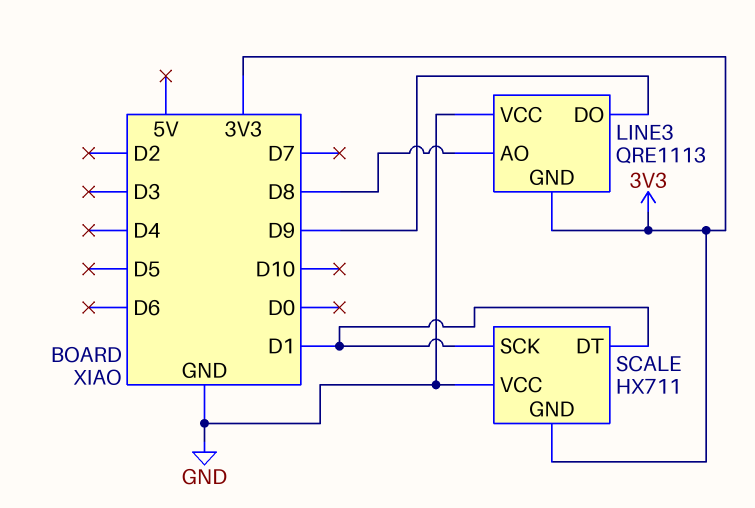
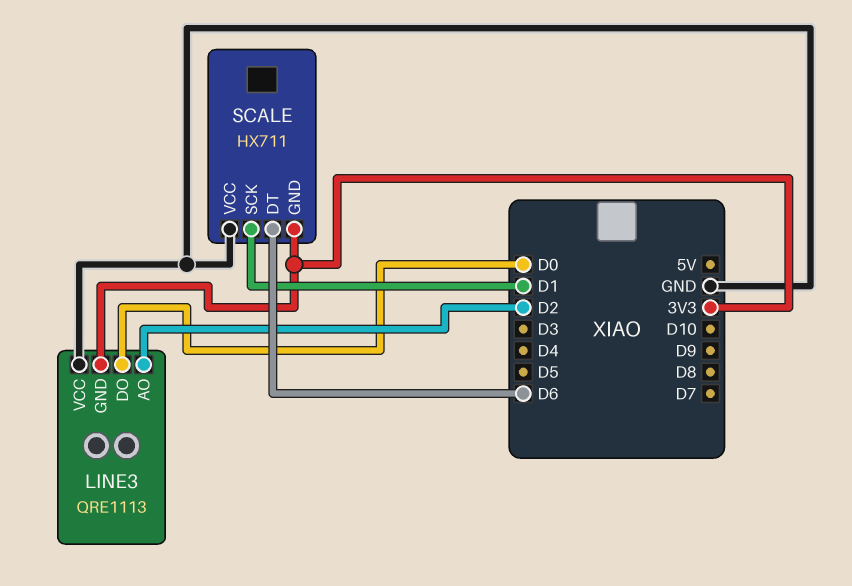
LINE3 pin AO: D8 -> D2
LINE3 pin DO: D9 -> D0
SCALE pin DT: D1 -> D6

